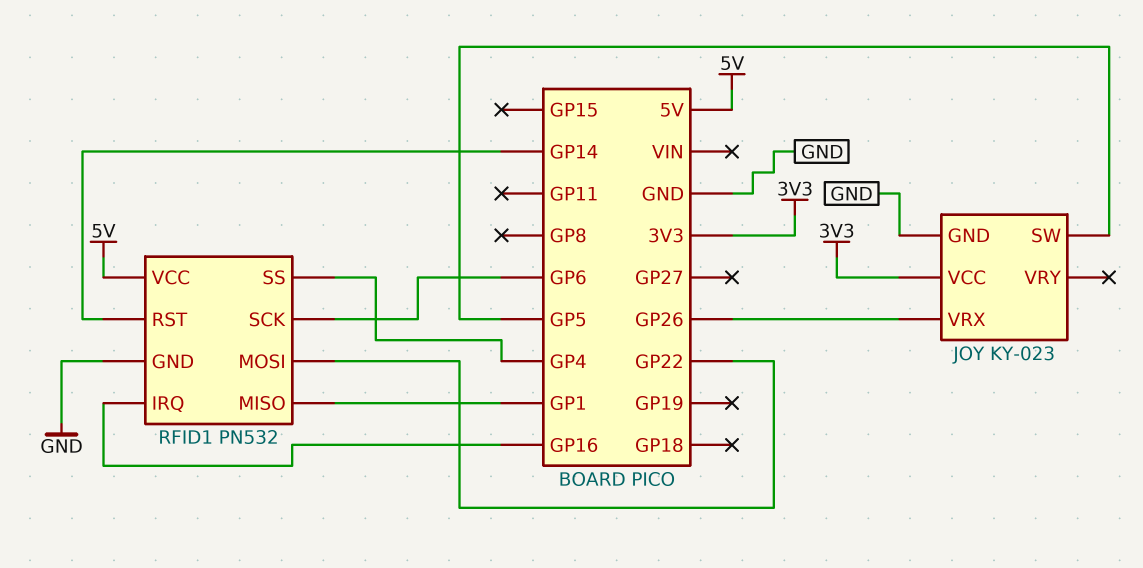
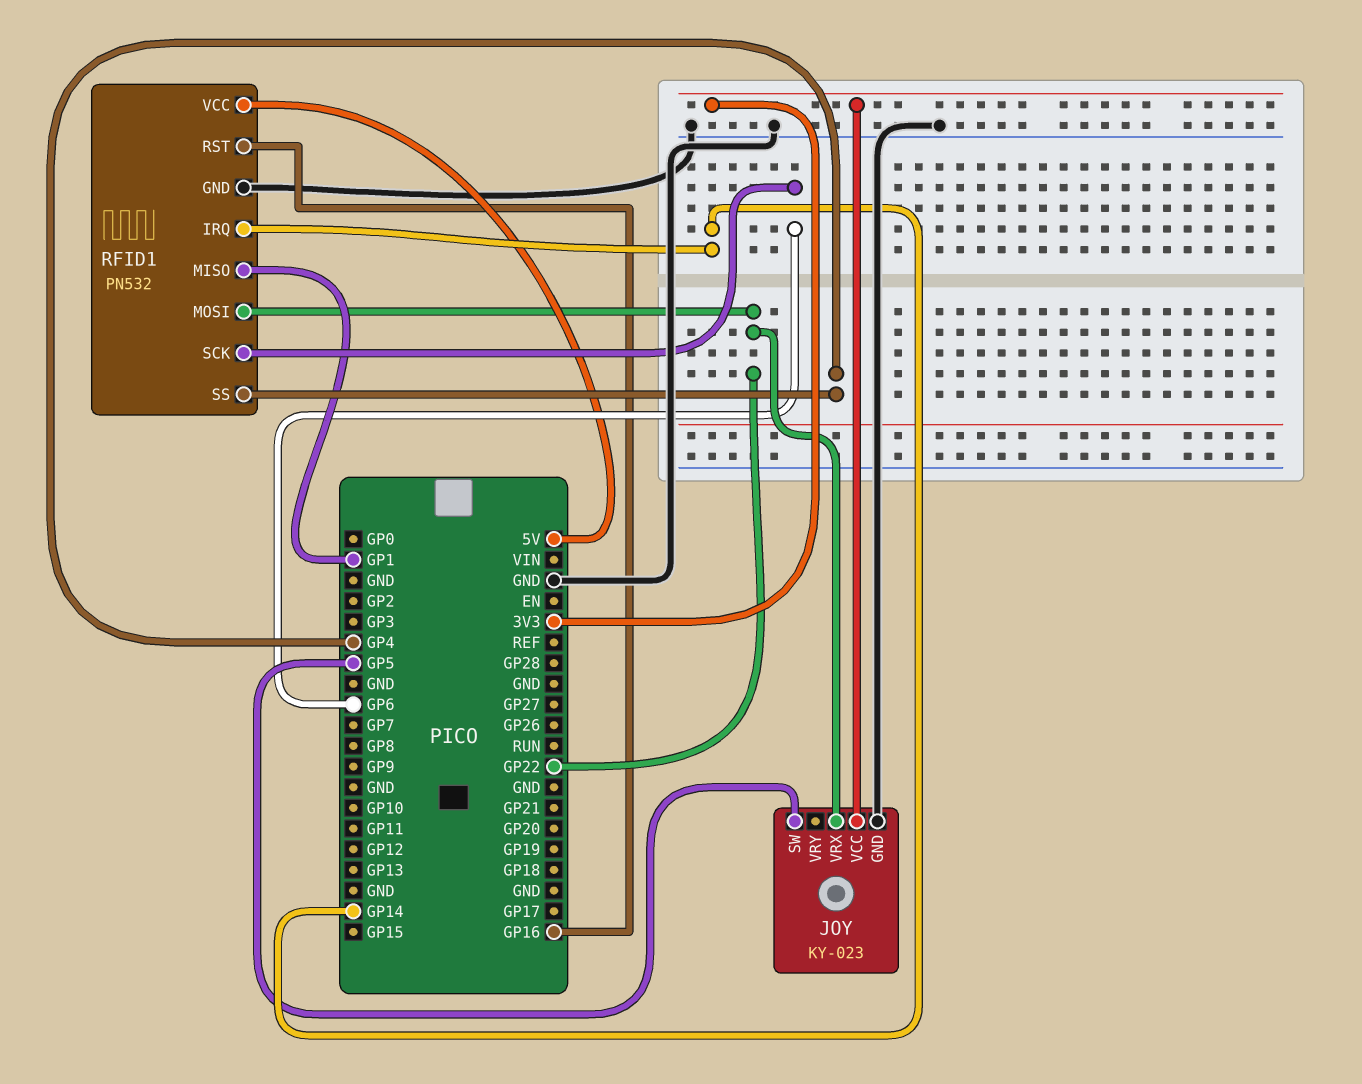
JOY pin VRX: GP26 -> GP22
RFID1 pin IRQ: GP16 -> GP14
RFID1 pin RST: GP14 -> GP16

